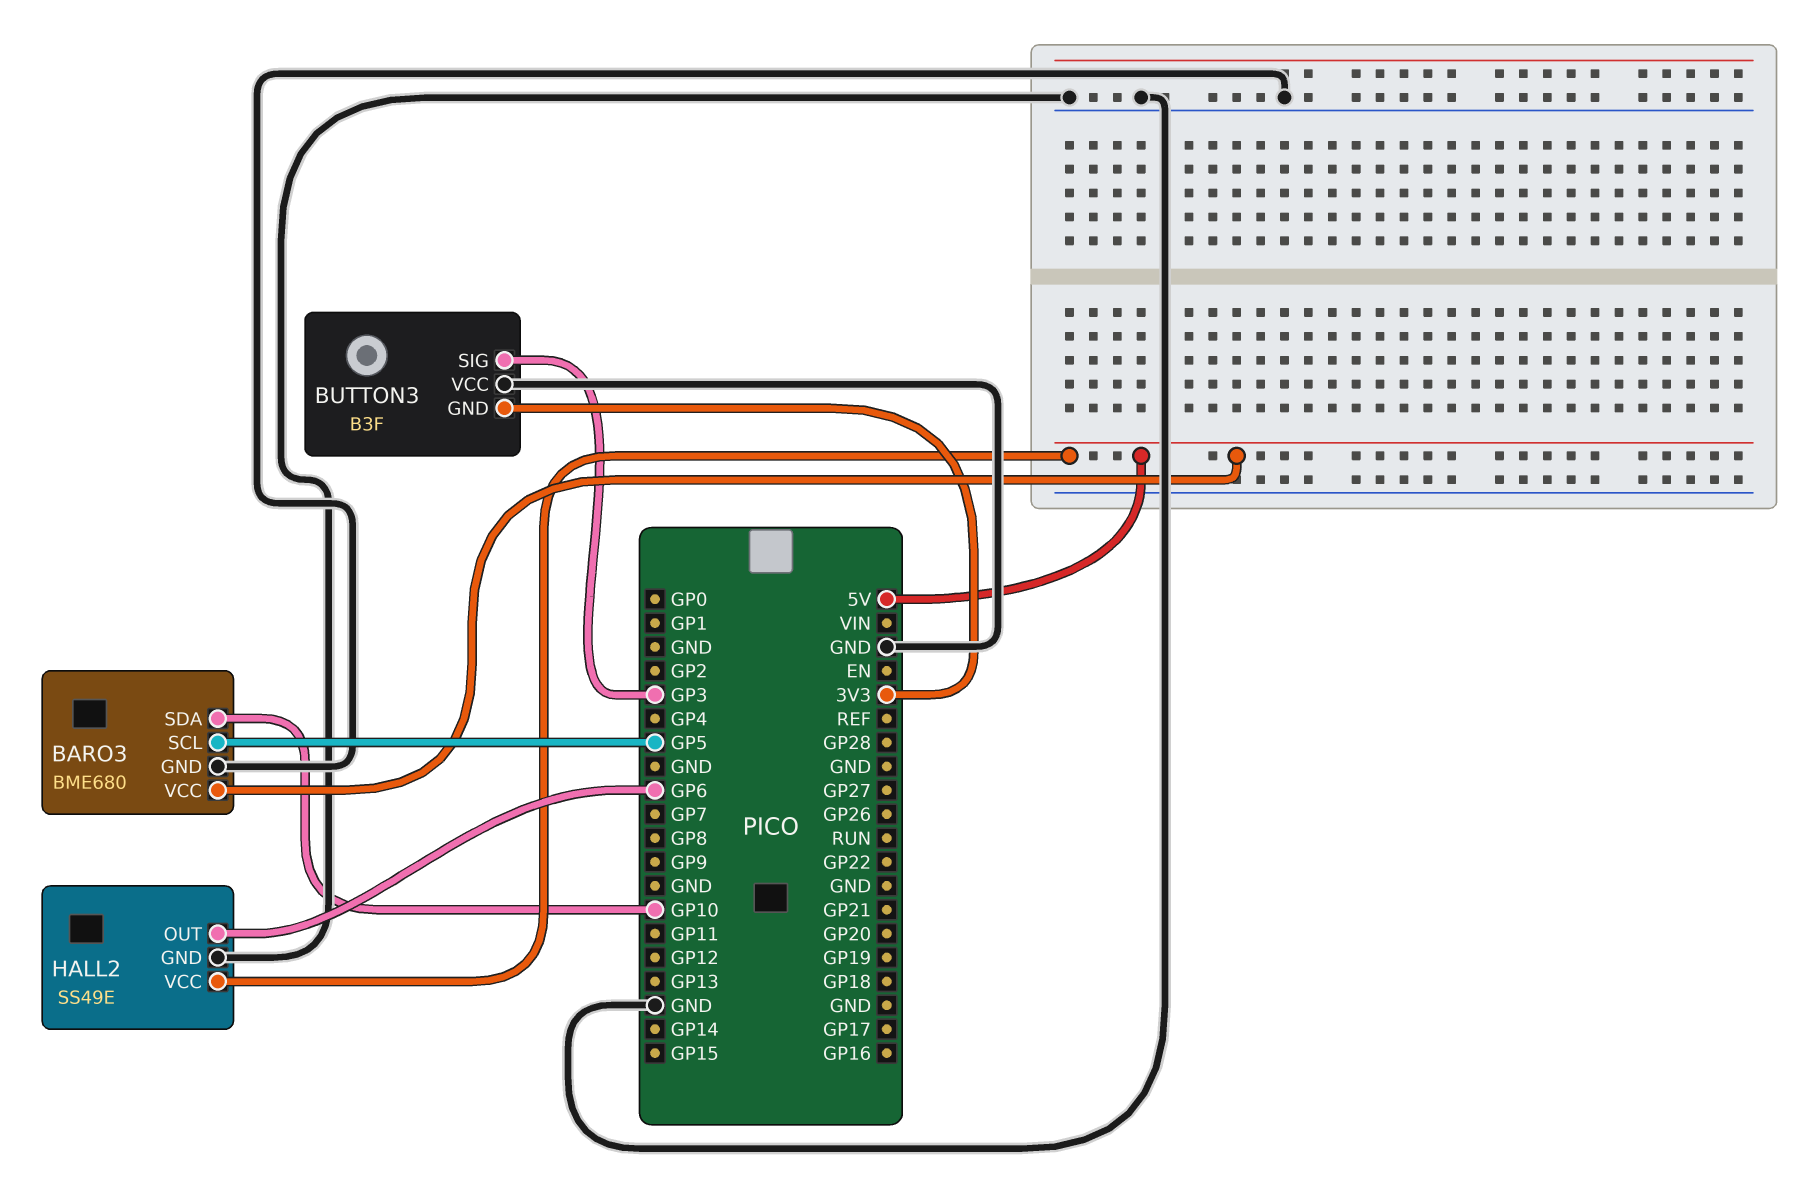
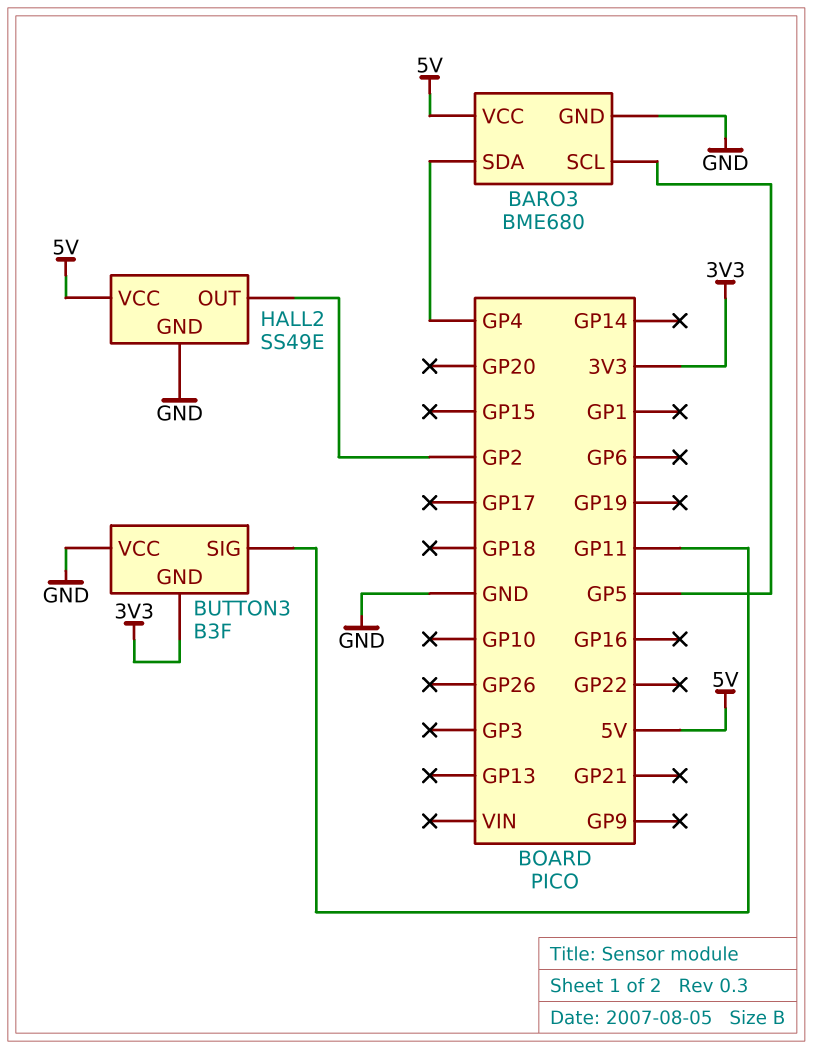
BARO3 pin SDA: GP10 -> GP4
BUTTON3 pin SIG: GP3 -> GP11
HALL2 pin OUT: GP6 -> GP2

